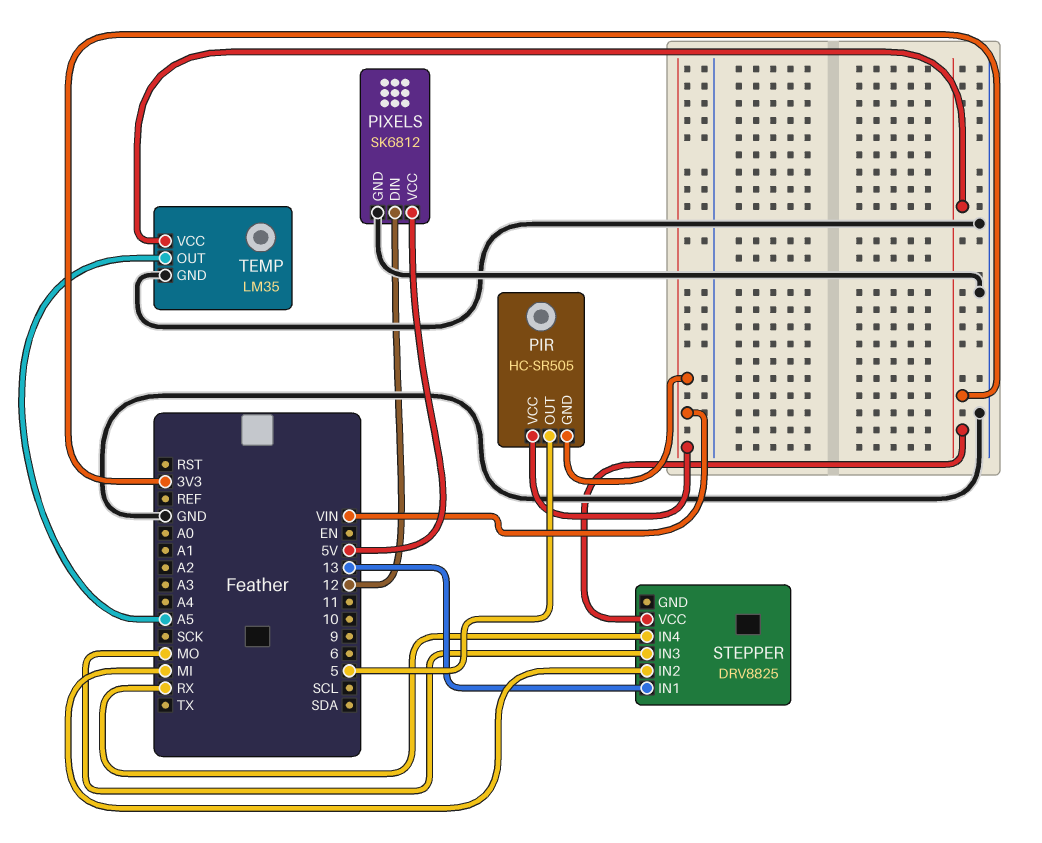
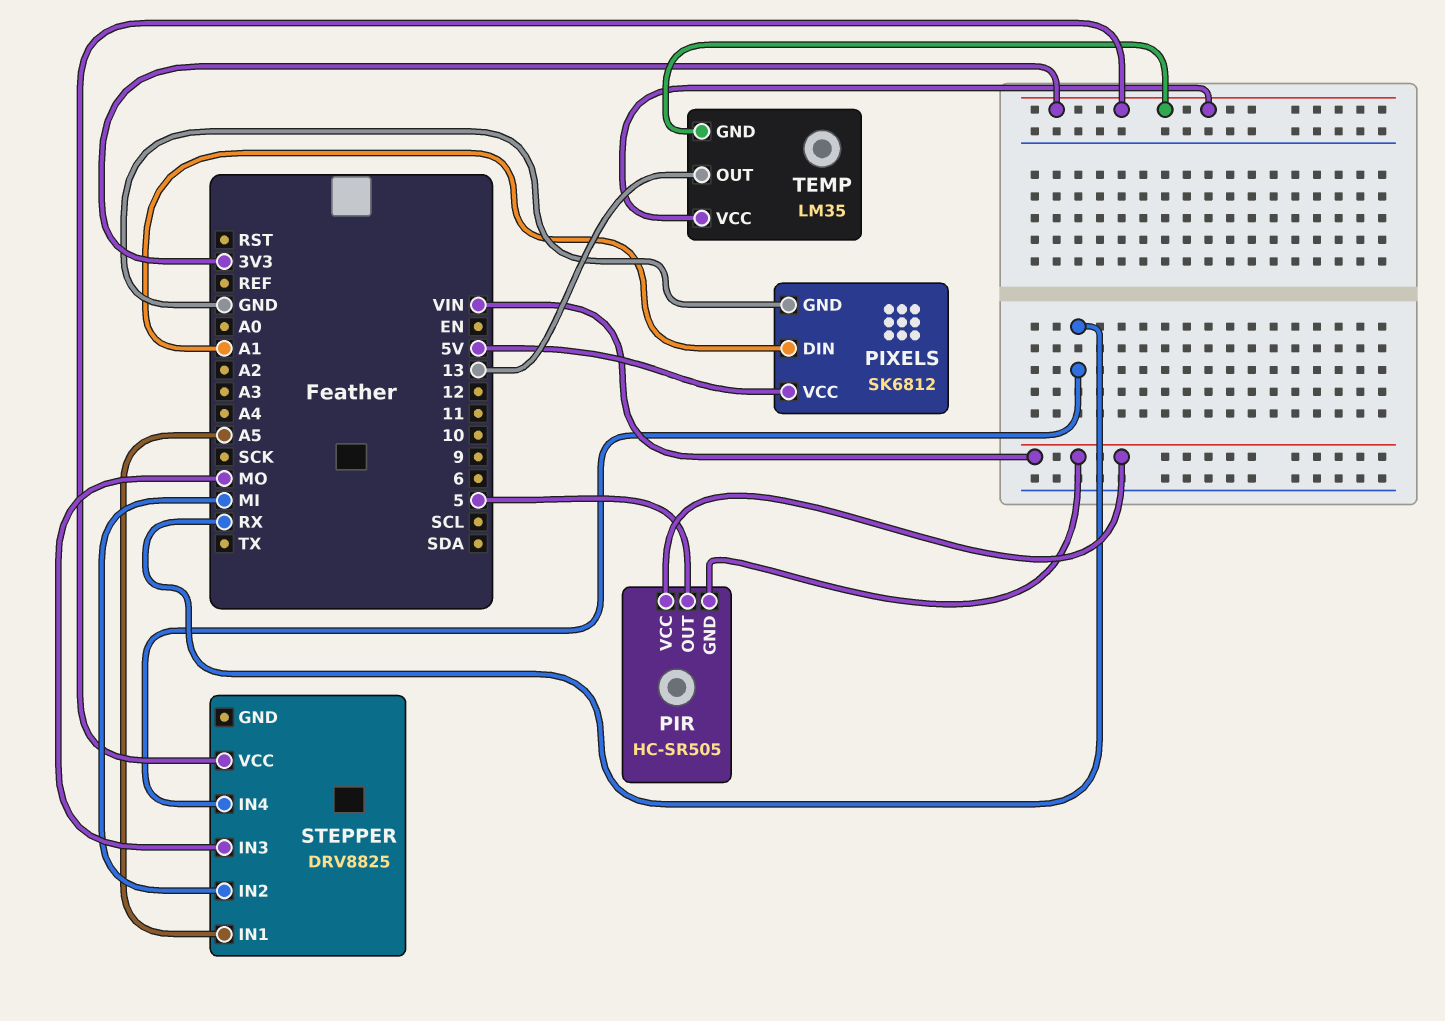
PIXELS pin DIN: 12 -> A1
STEPPER pin IN1: 13 -> A5
TEMP pin GND: GND -> 3V3
TEMP pin OUT: A5 -> 13

